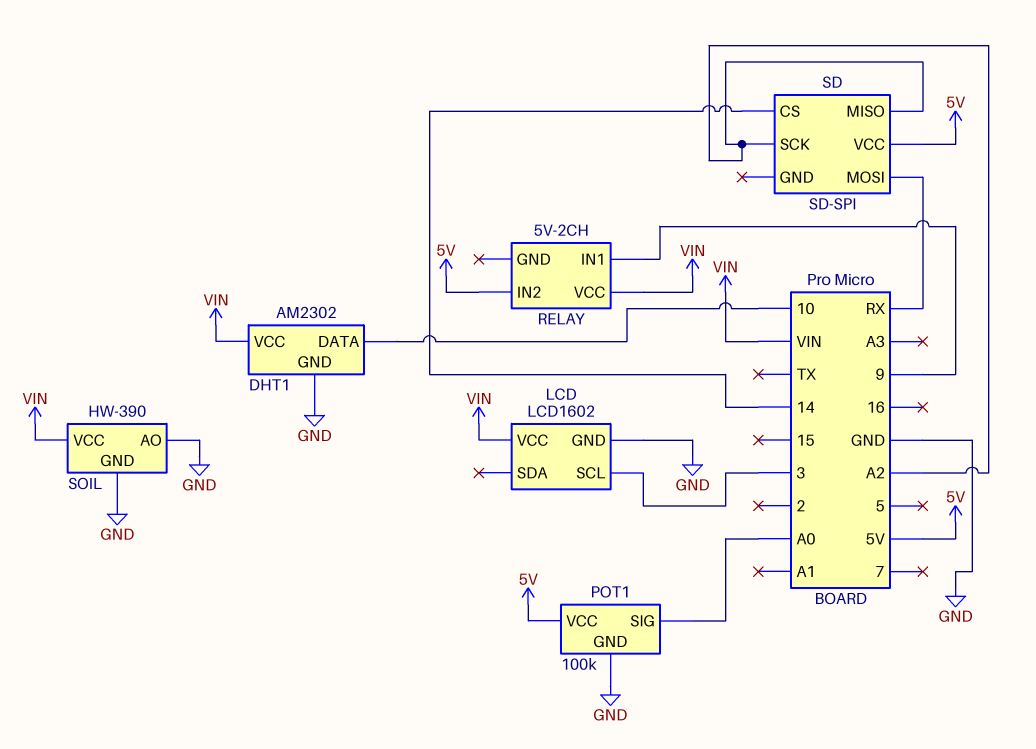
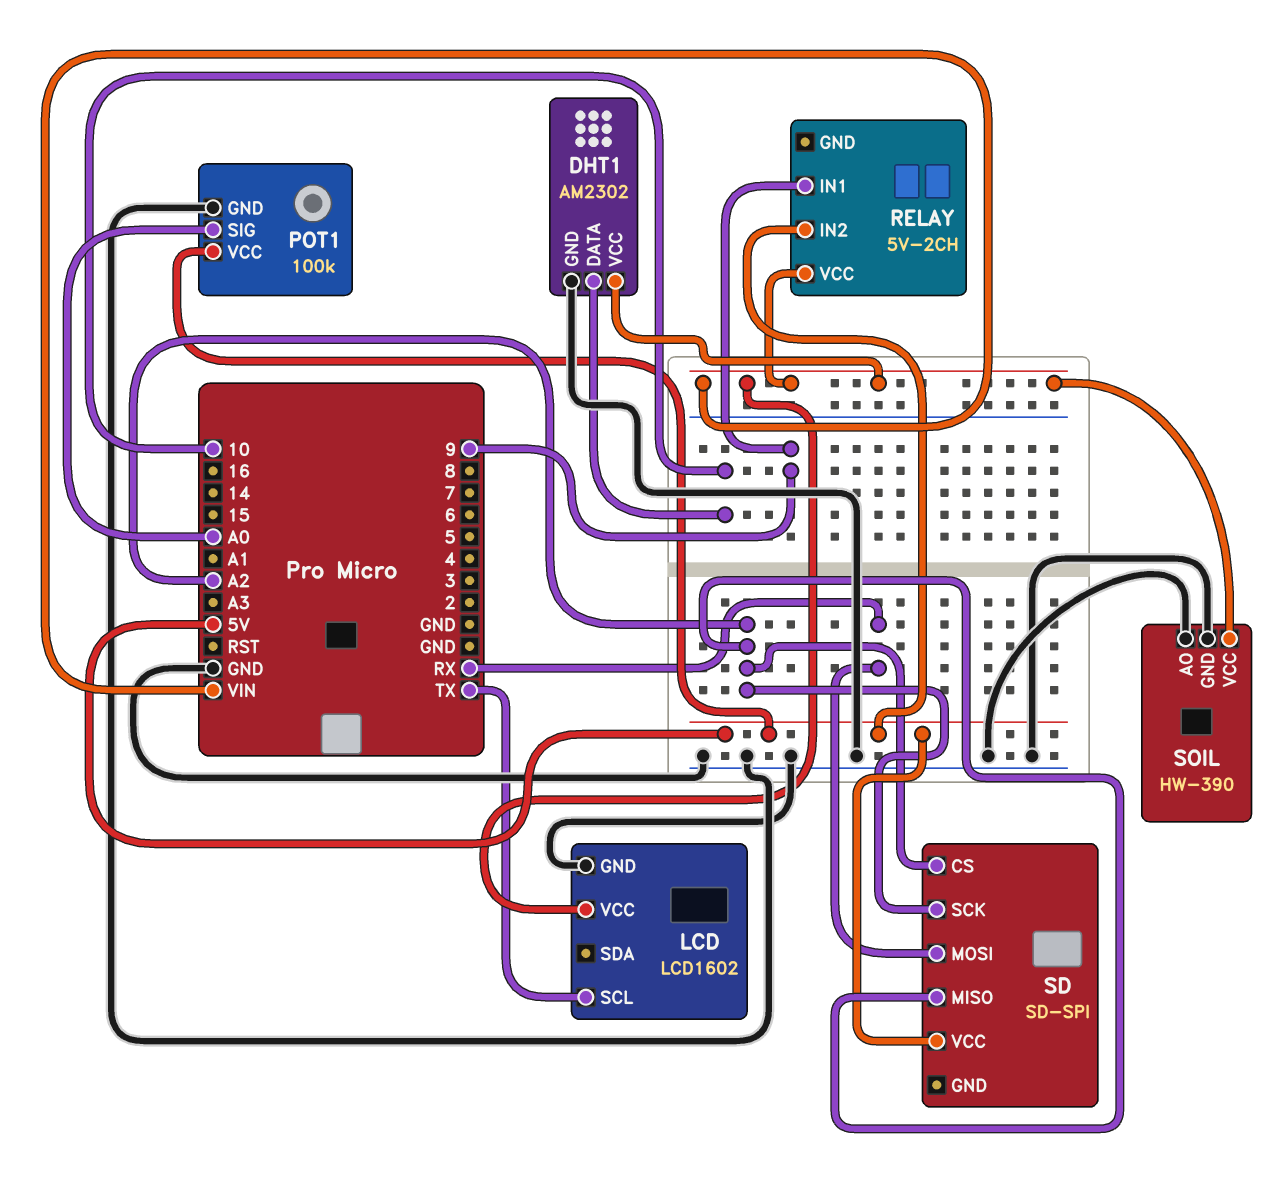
LCD pin SCL: 3 -> TX
SD pin CS: 14 -> A2

